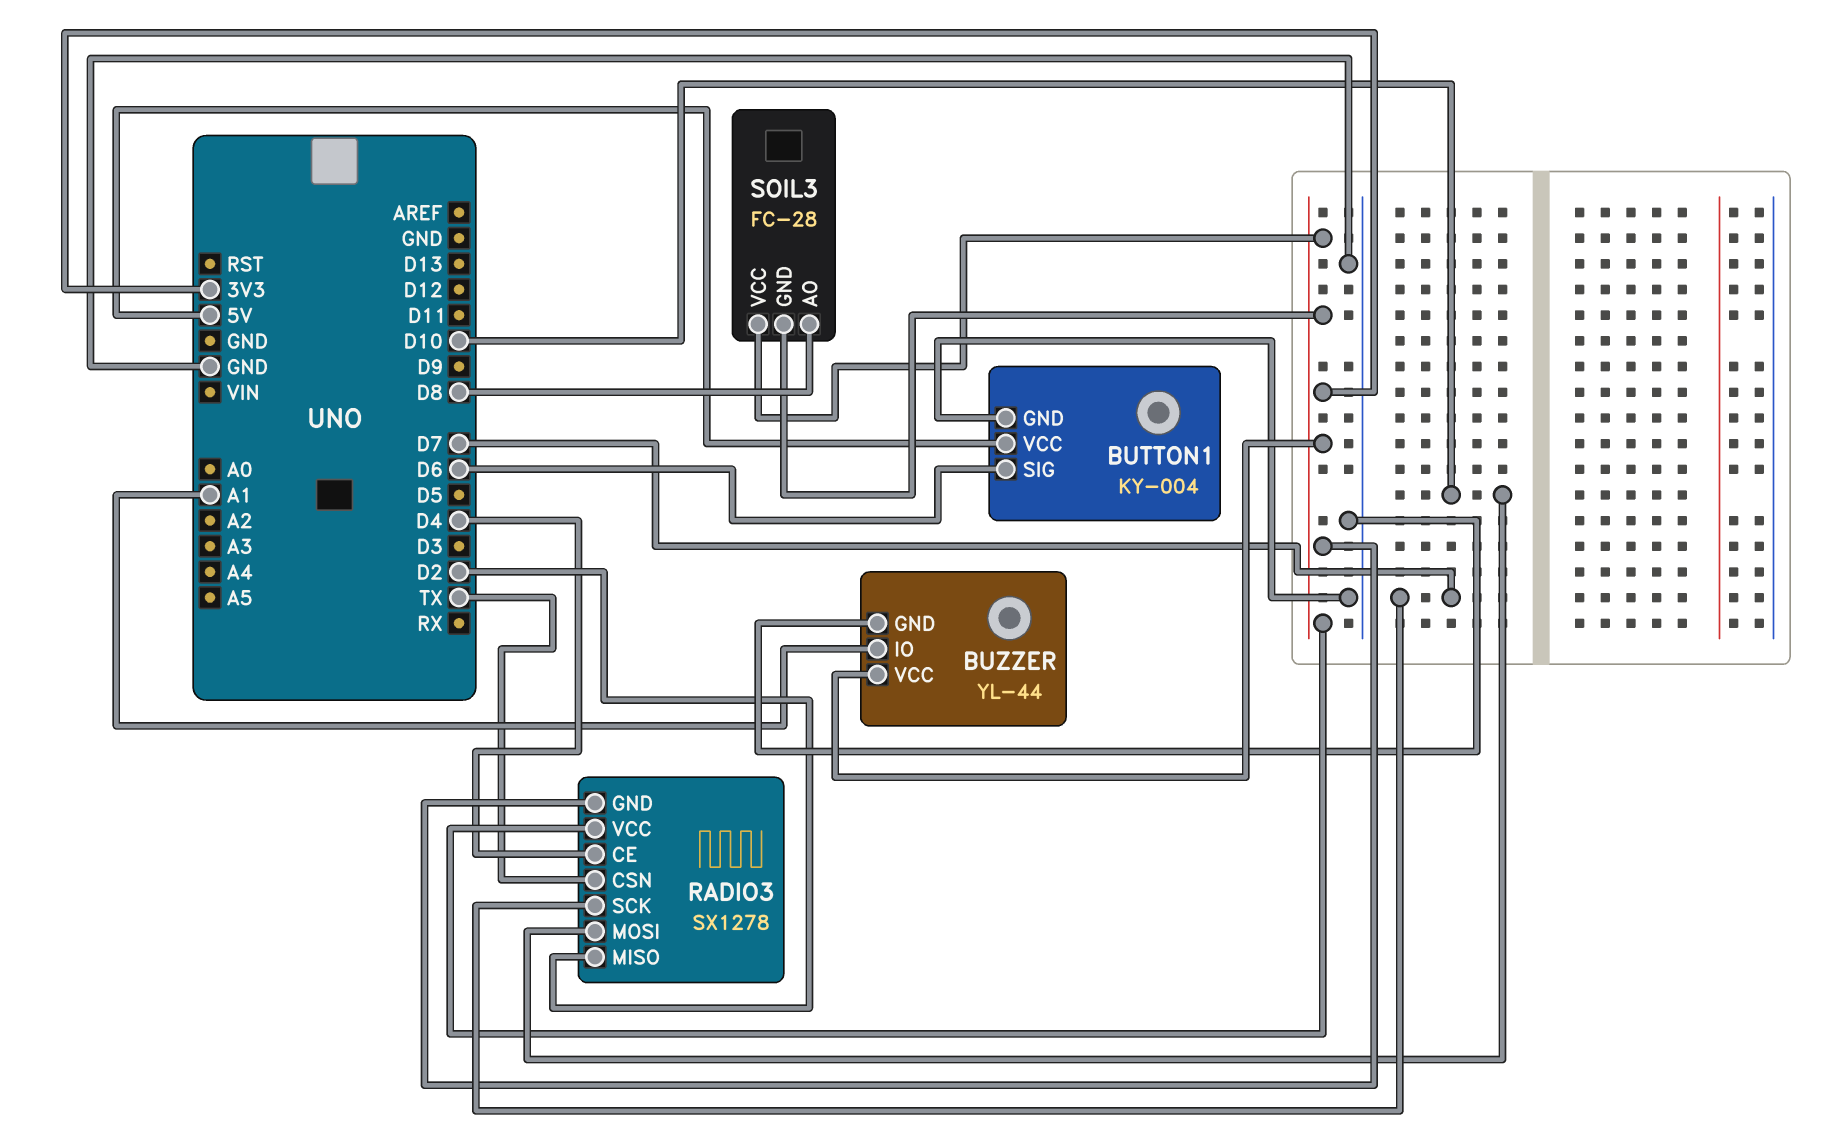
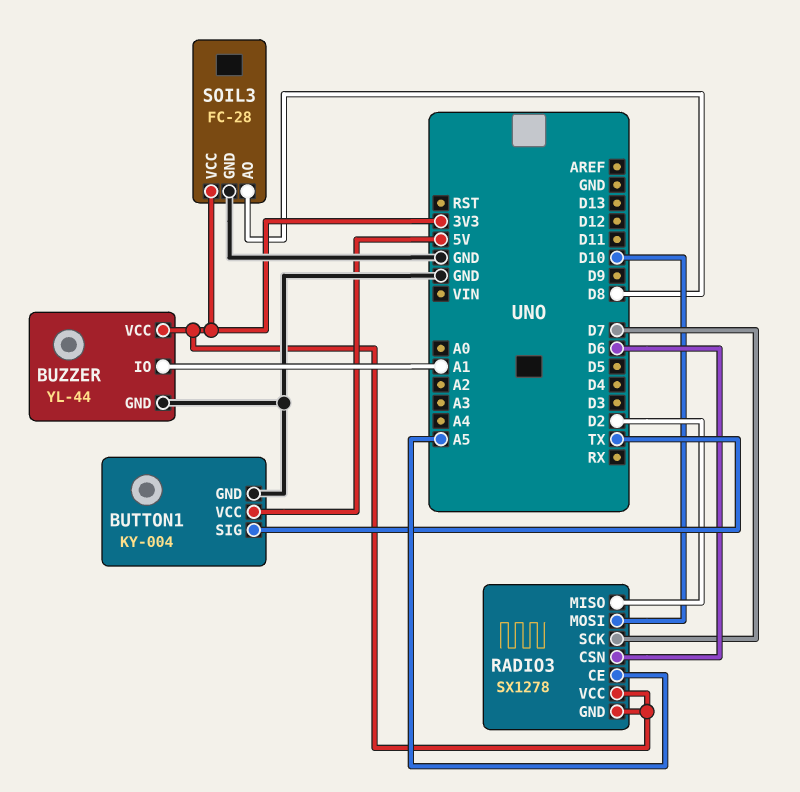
BUTTON1 pin SIG: D6 -> TX
RADIO3 pin CE: D4 -> A5
RADIO3 pin CSN: TX -> D6
SOIL3 pin GND: 3V3 -> GND

